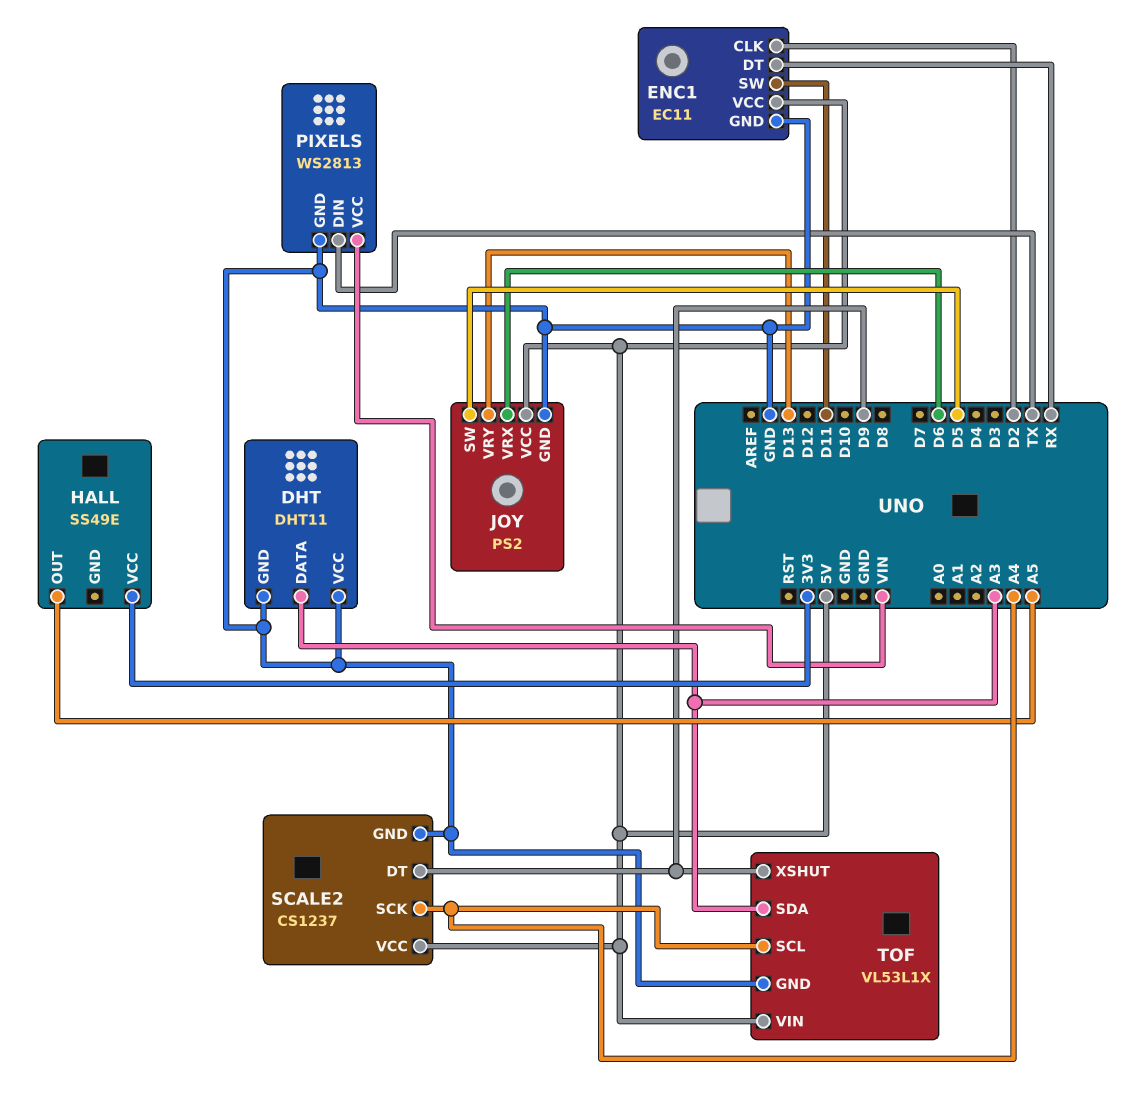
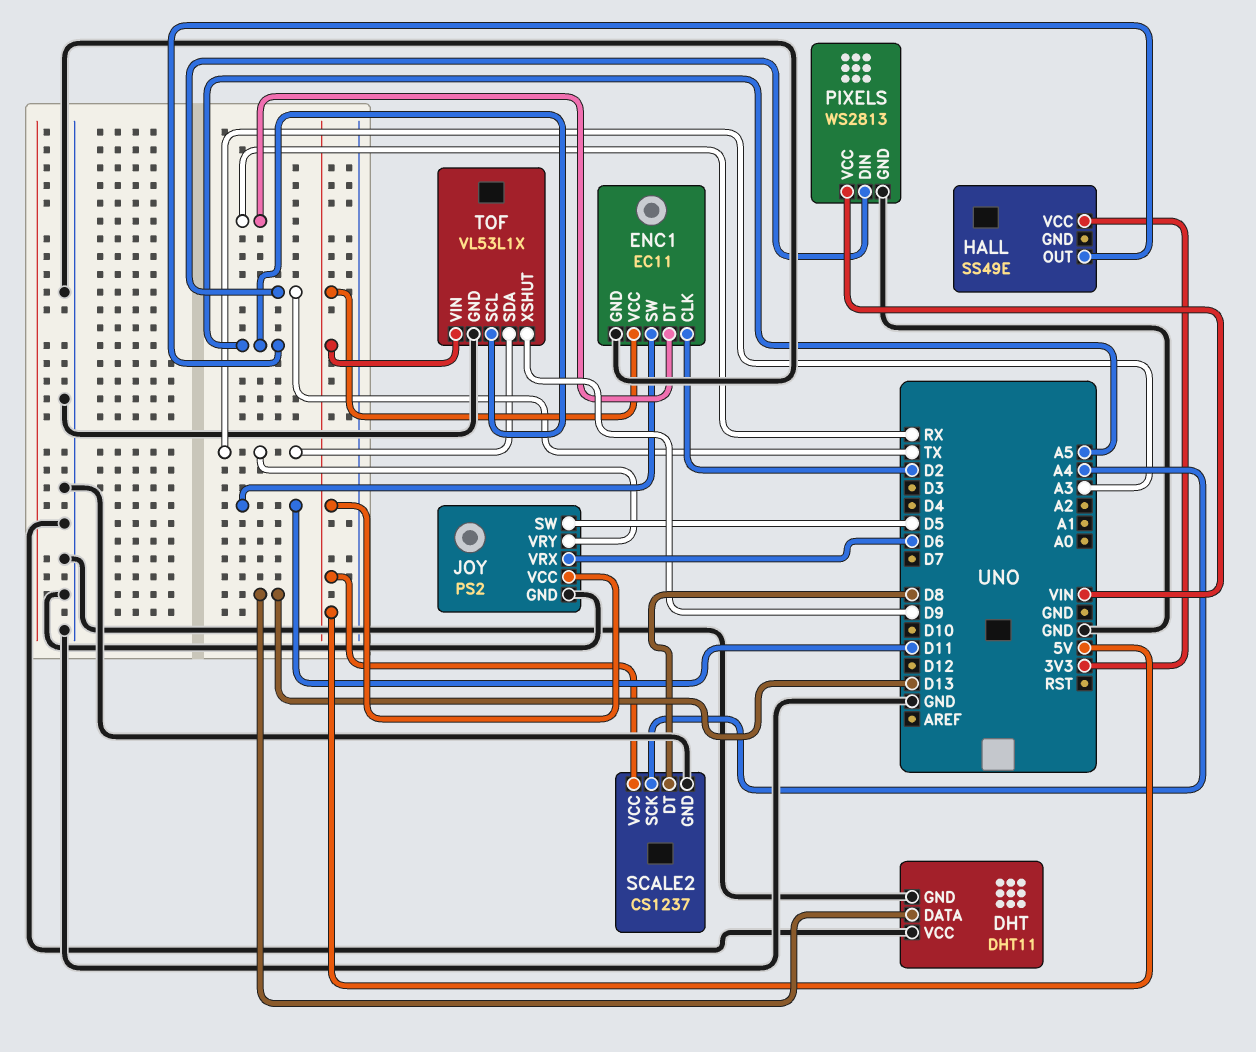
DHT pin DATA: A3 -> D13
JOY pin VRY: D13 -> A3
SCALE2 pin DT: D9 -> D8
TOF pin SCL: A4 -> A5

